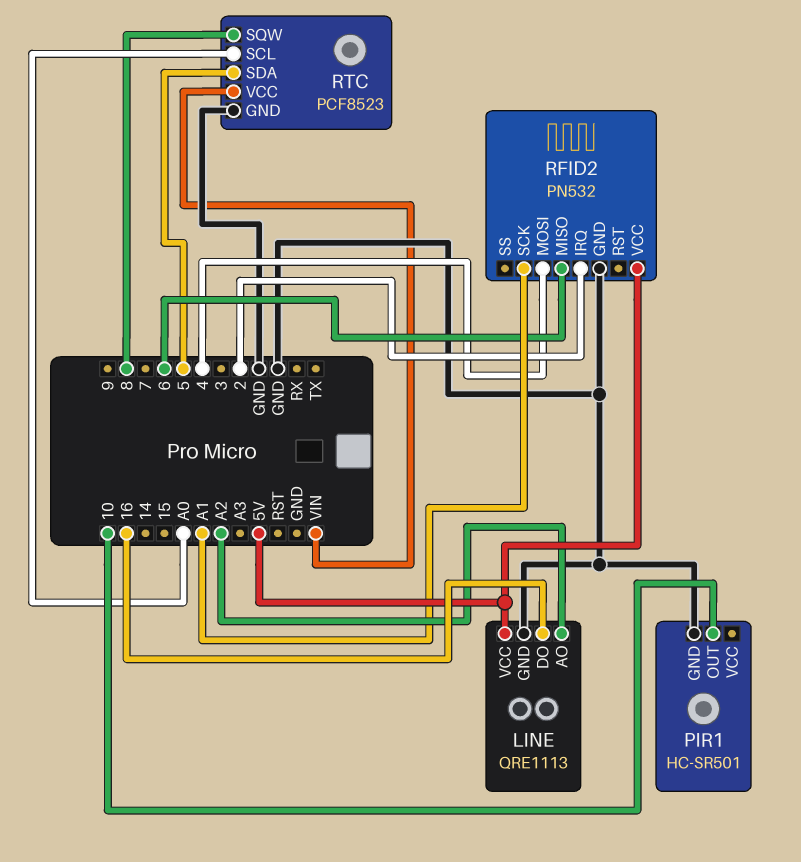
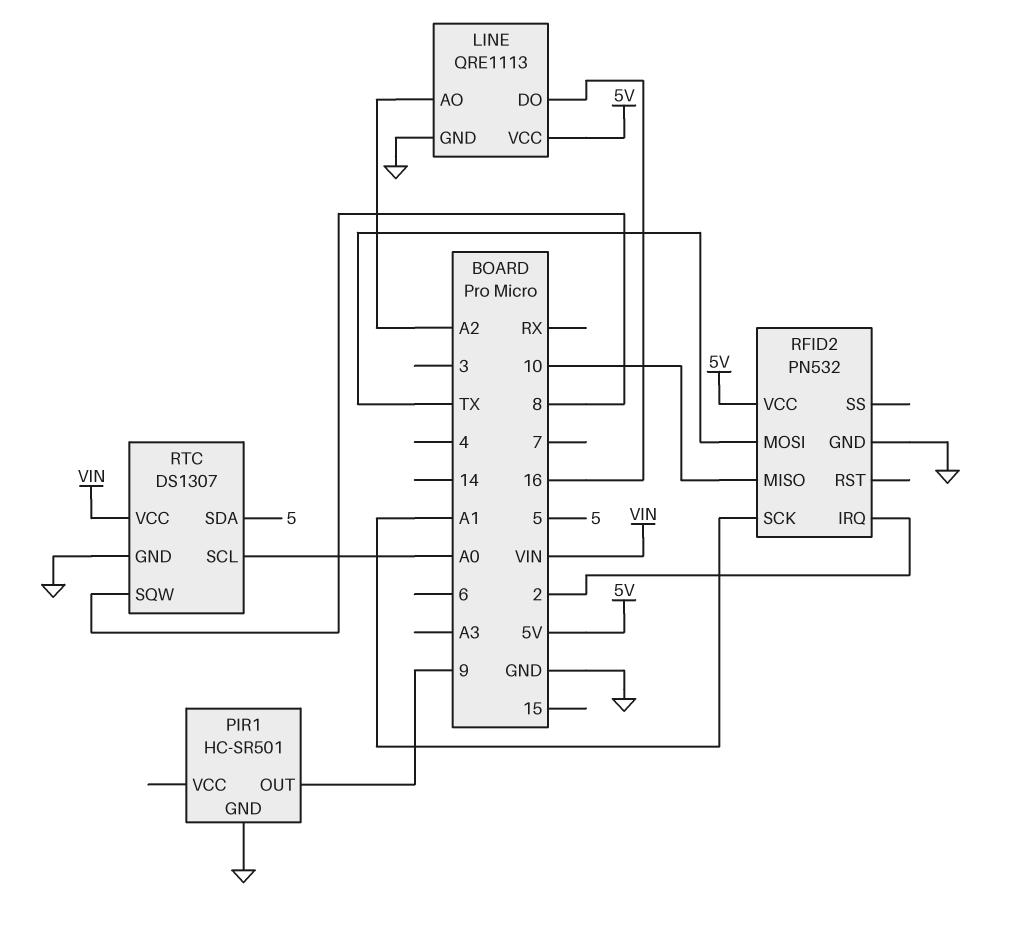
PIR1 pin OUT: 10 -> 9
RFID2 pin MISO: 6 -> 10
RFID2 pin MOSI: 4 -> TX
RTC: PCF8523 -> DS1307

